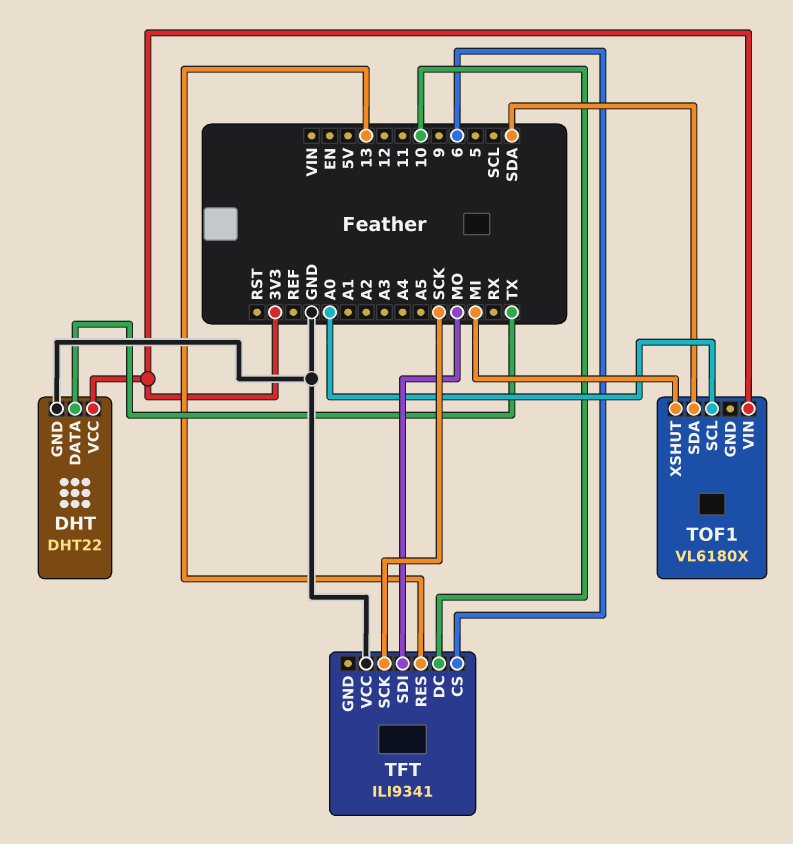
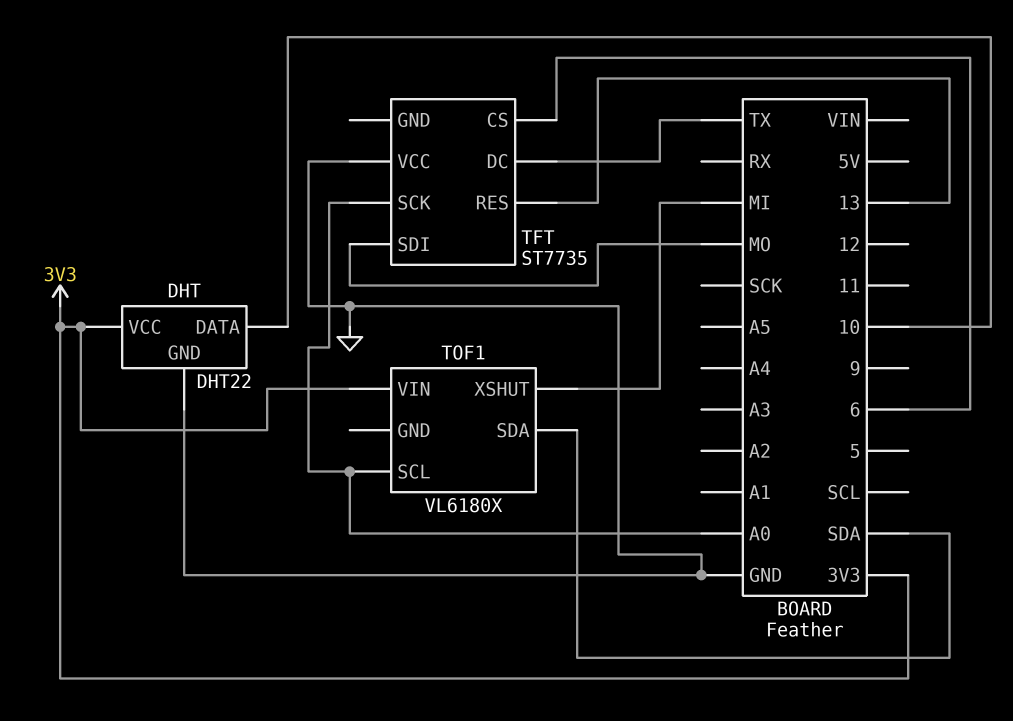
DHT pin DATA: TX -> 10
TFT: ILI9341 -> ST7735
TFT pin DC: 10 -> TX
TFT pin SCK: SCK -> A0

